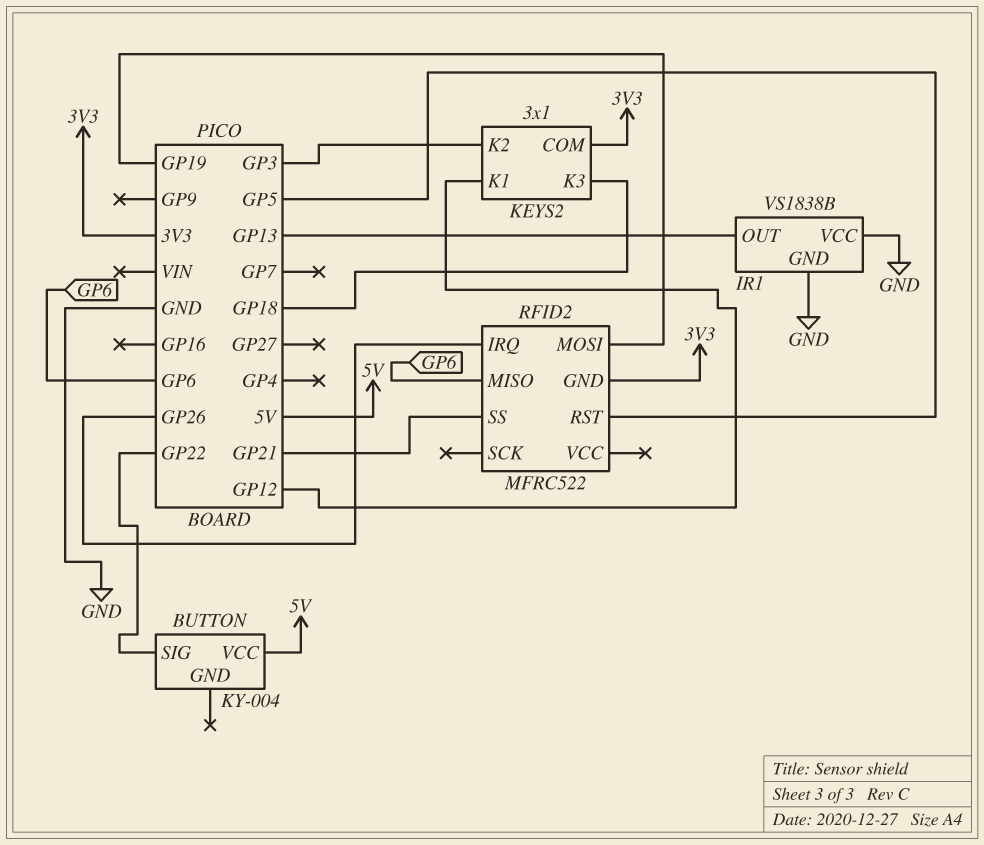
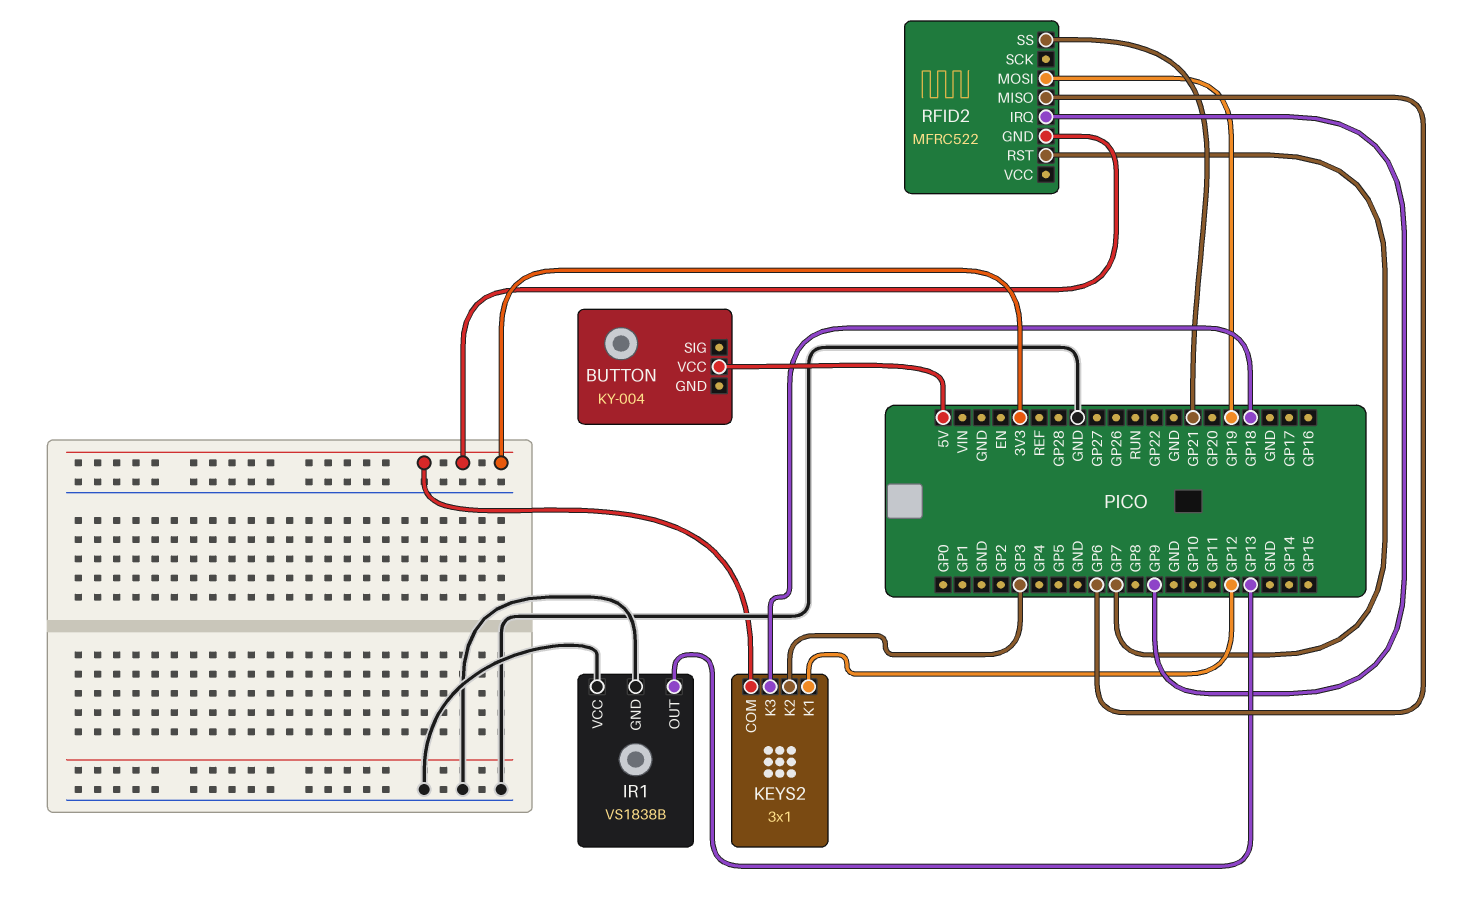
BUTTON pin SIG: GP22 -> none
RFID2 pin IRQ: GP26 -> GP9
RFID2 pin RST: GP5 -> GP7

